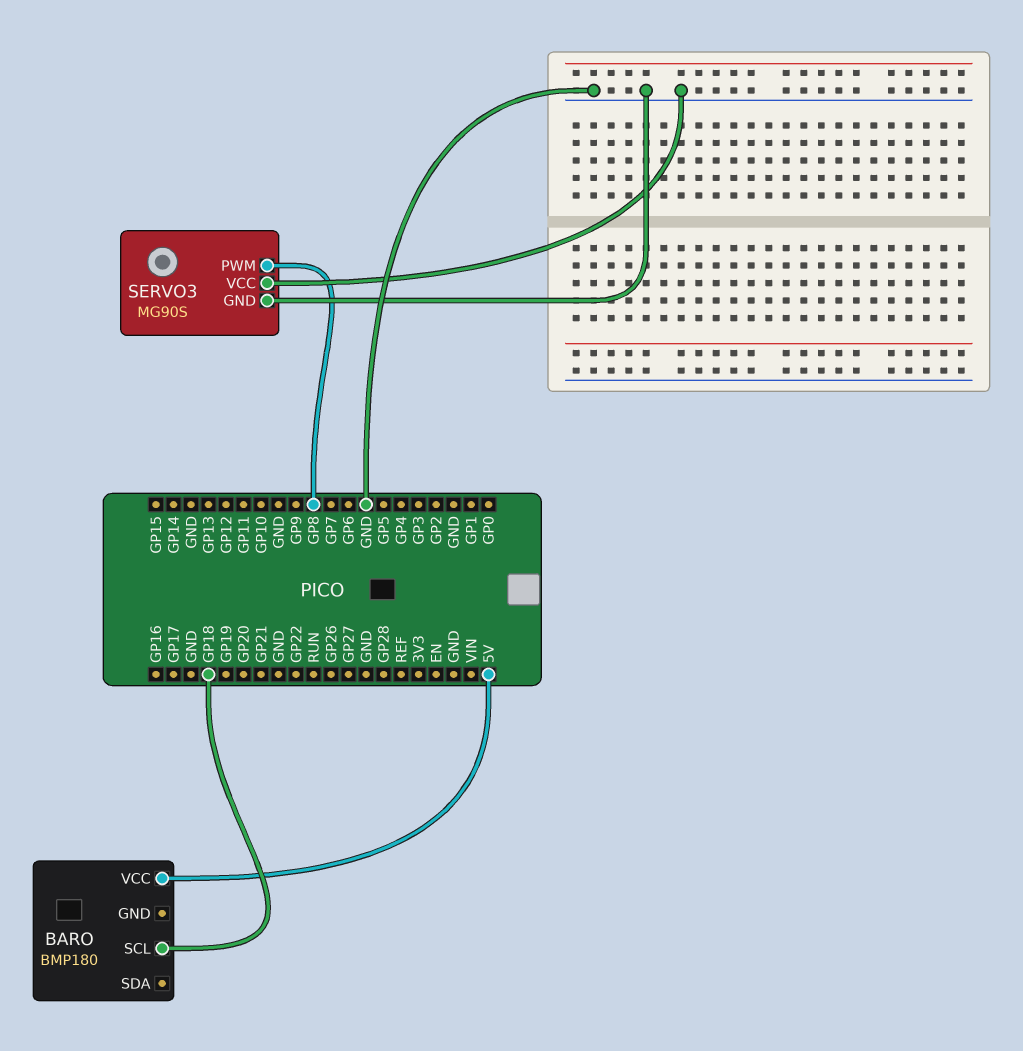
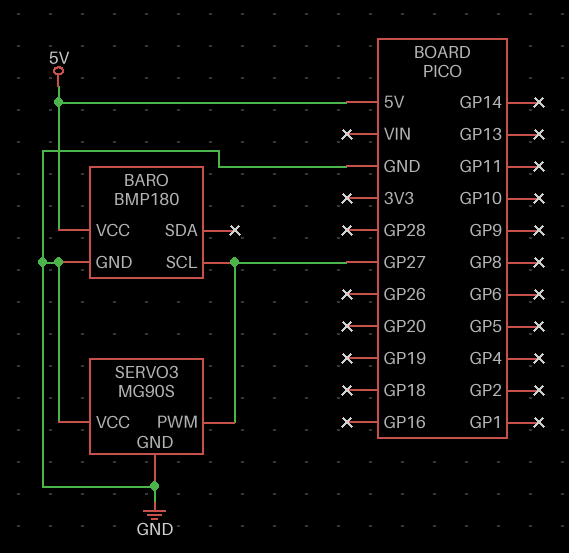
BARO pin GND: none -> GND
BARO pin SCL: GP18 -> GP27
SERVO3 pin PWM: GP8 -> GP27

